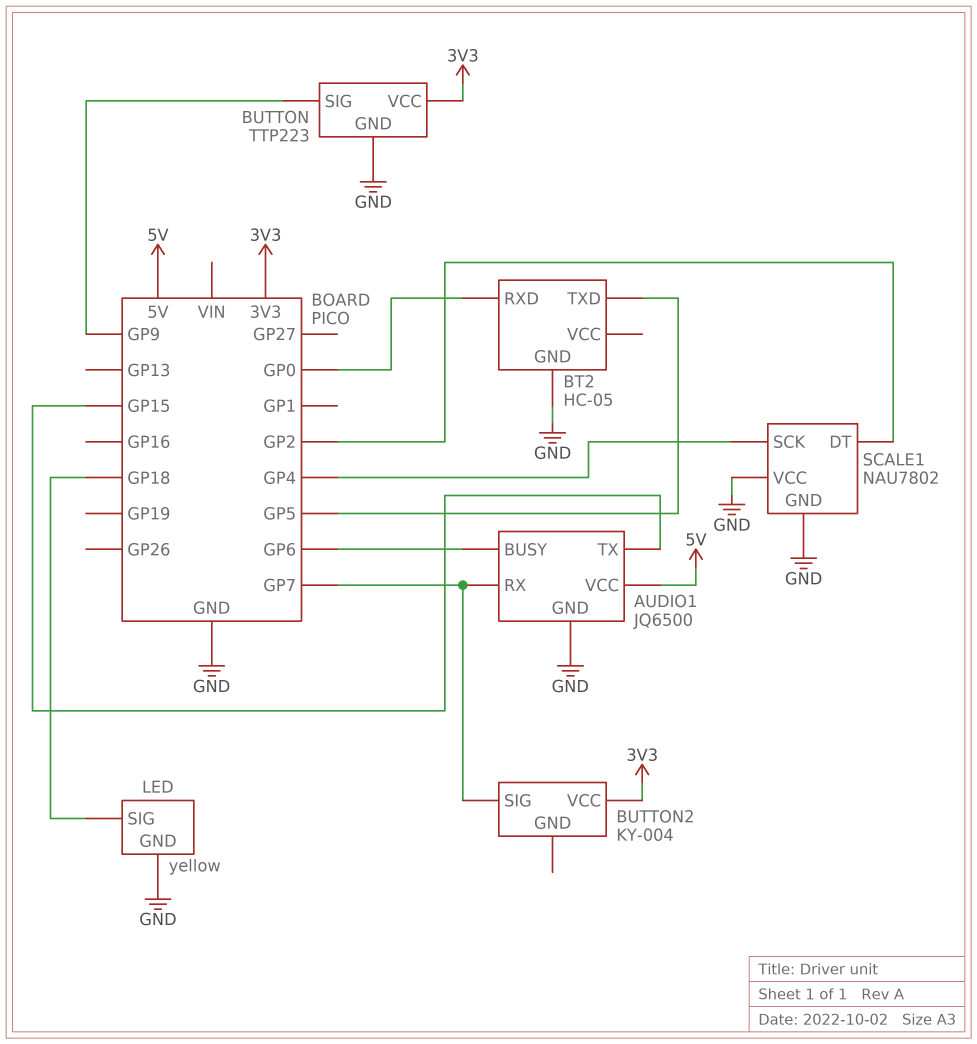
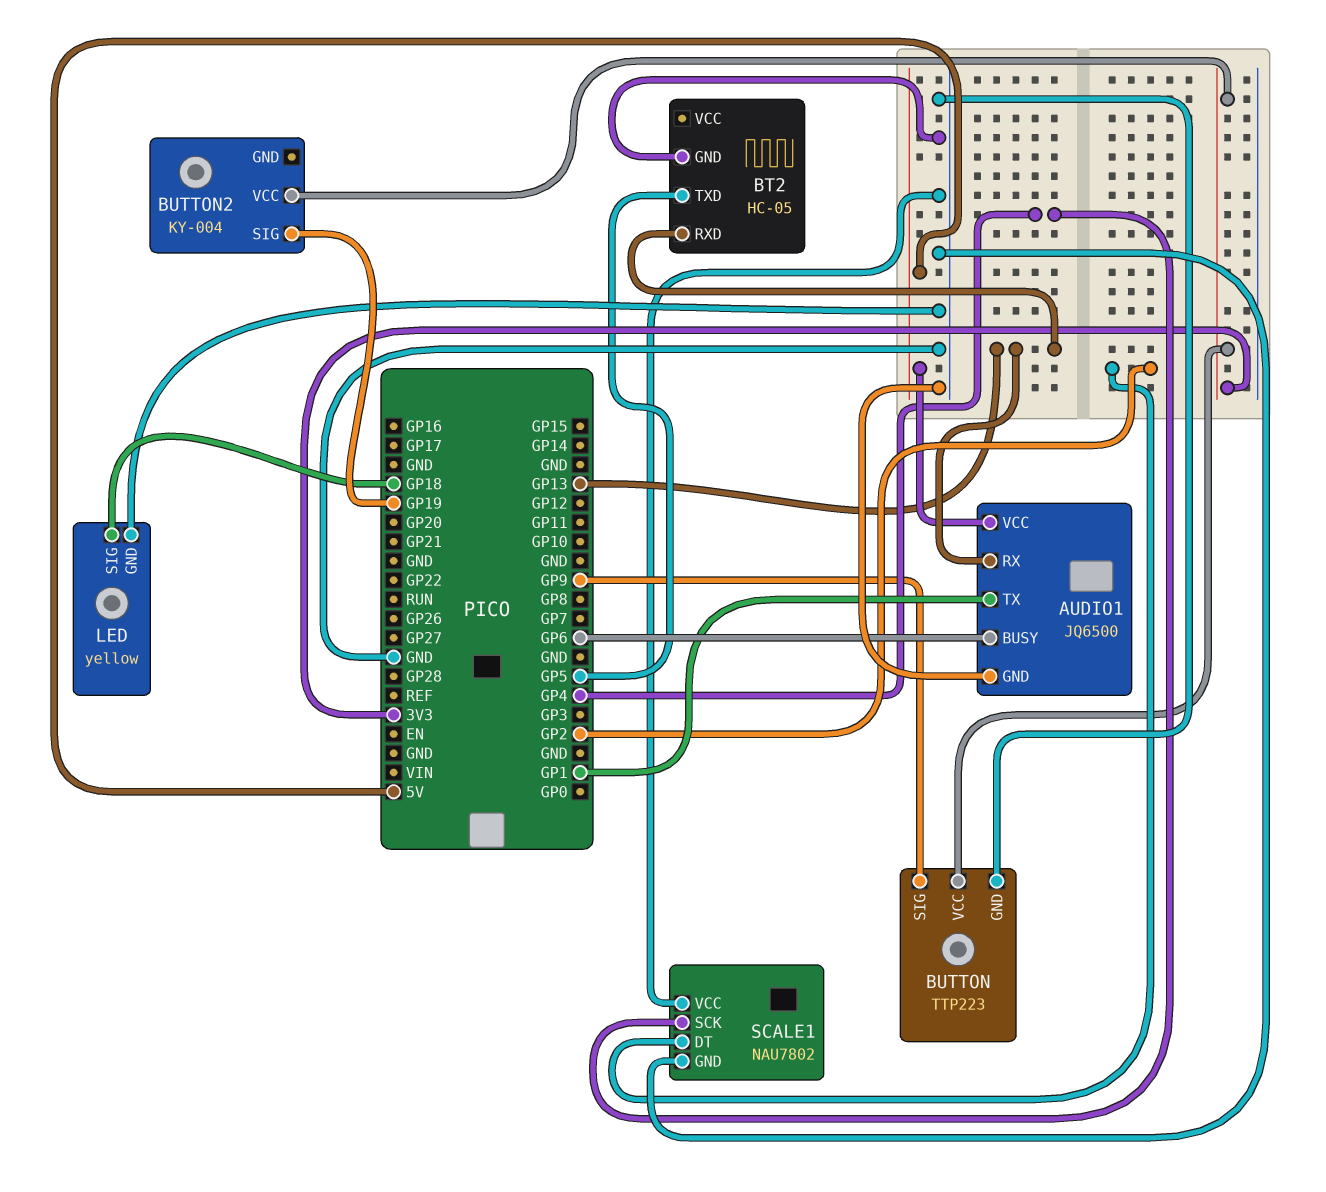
AUDIO1 pin RX: GP7 -> GP13
AUDIO1 pin TX: GP15 -> GP1
BT2 pin RXD: GP0 -> GP13
BUTTON2 pin SIG: GP7 -> GP19

